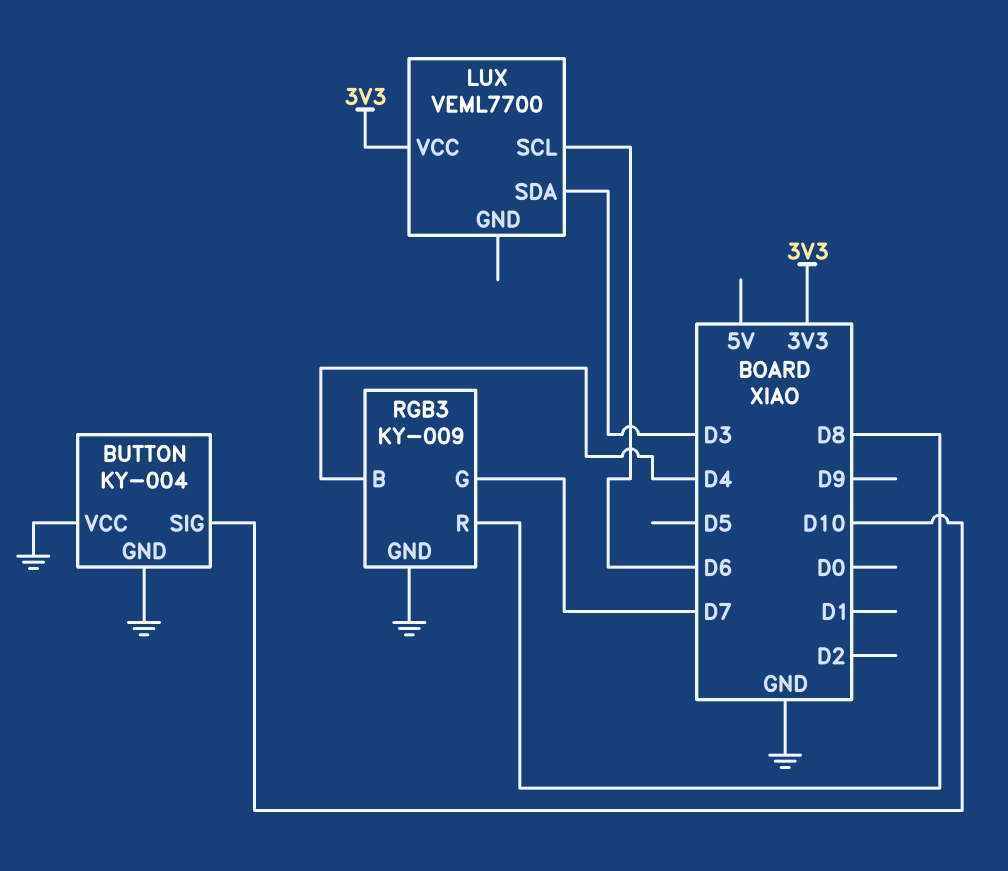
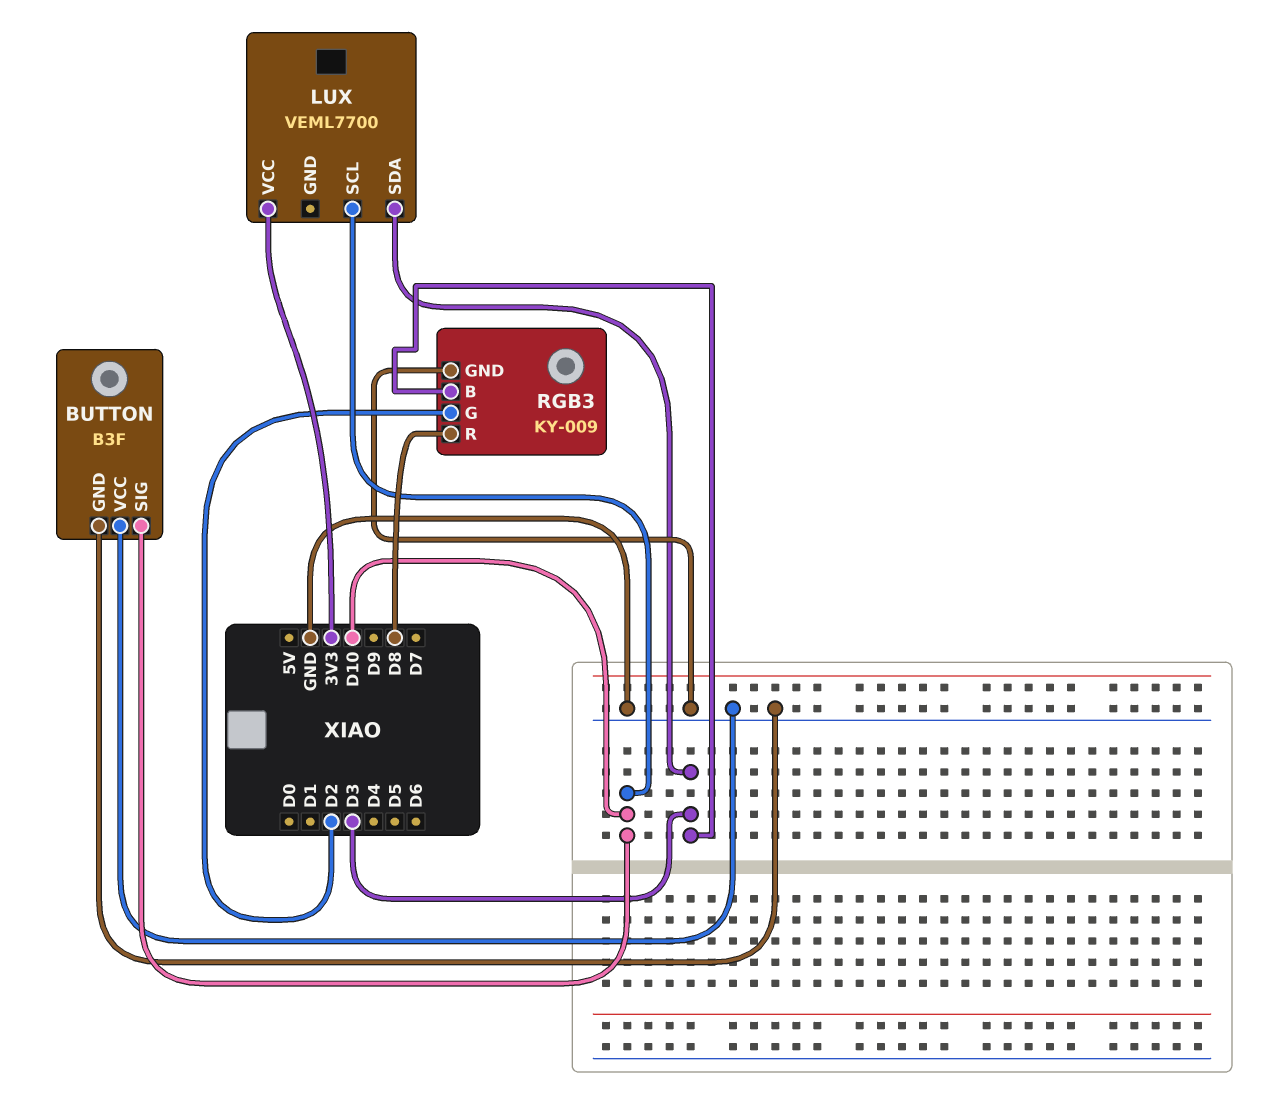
BUTTON: KY-004 -> B3F
LUX pin SCL: D6 -> D10
RGB3 pin B: D4 -> D3
RGB3 pin G: D7 -> D2

